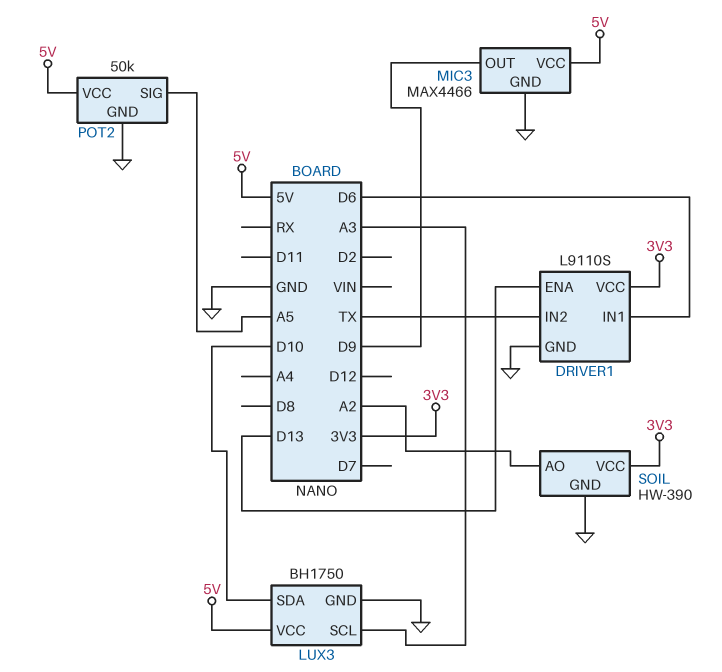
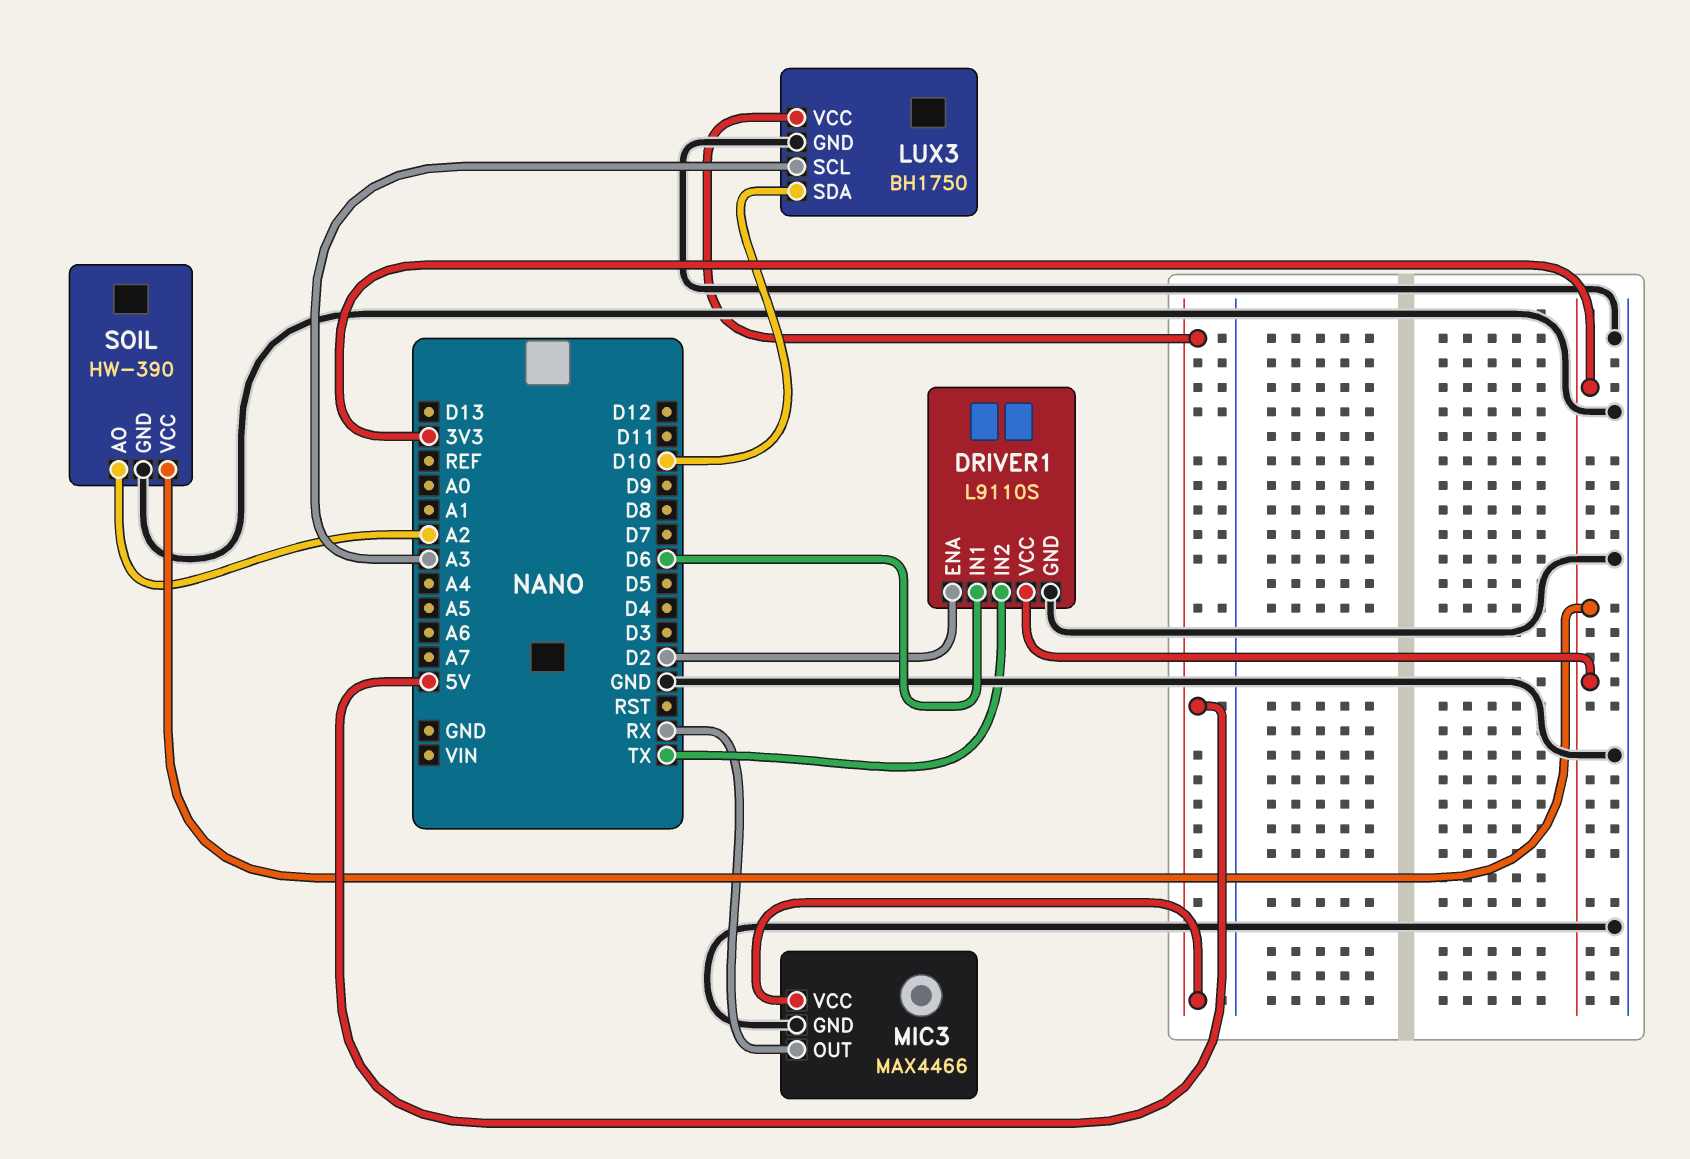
DRIVER1 pin ENA: D13 -> D2
MIC3 pin OUT: D9 -> RX
POT2: 50k -> none
POT2 pin GND: GND -> none
POT2 pin SIG: A5 -> none
POT2 pin VCC: 5V -> none

